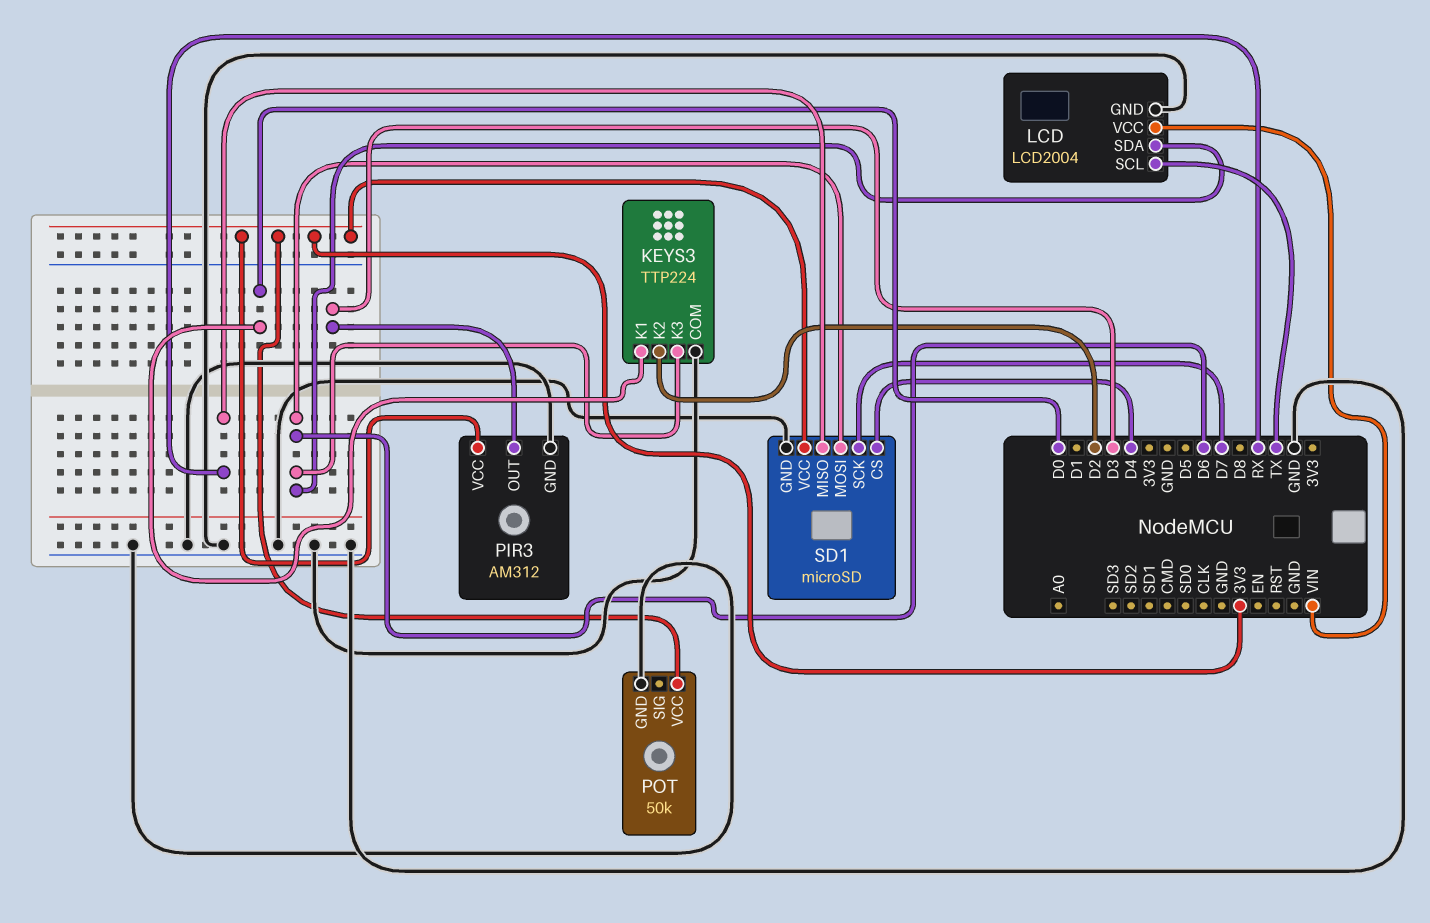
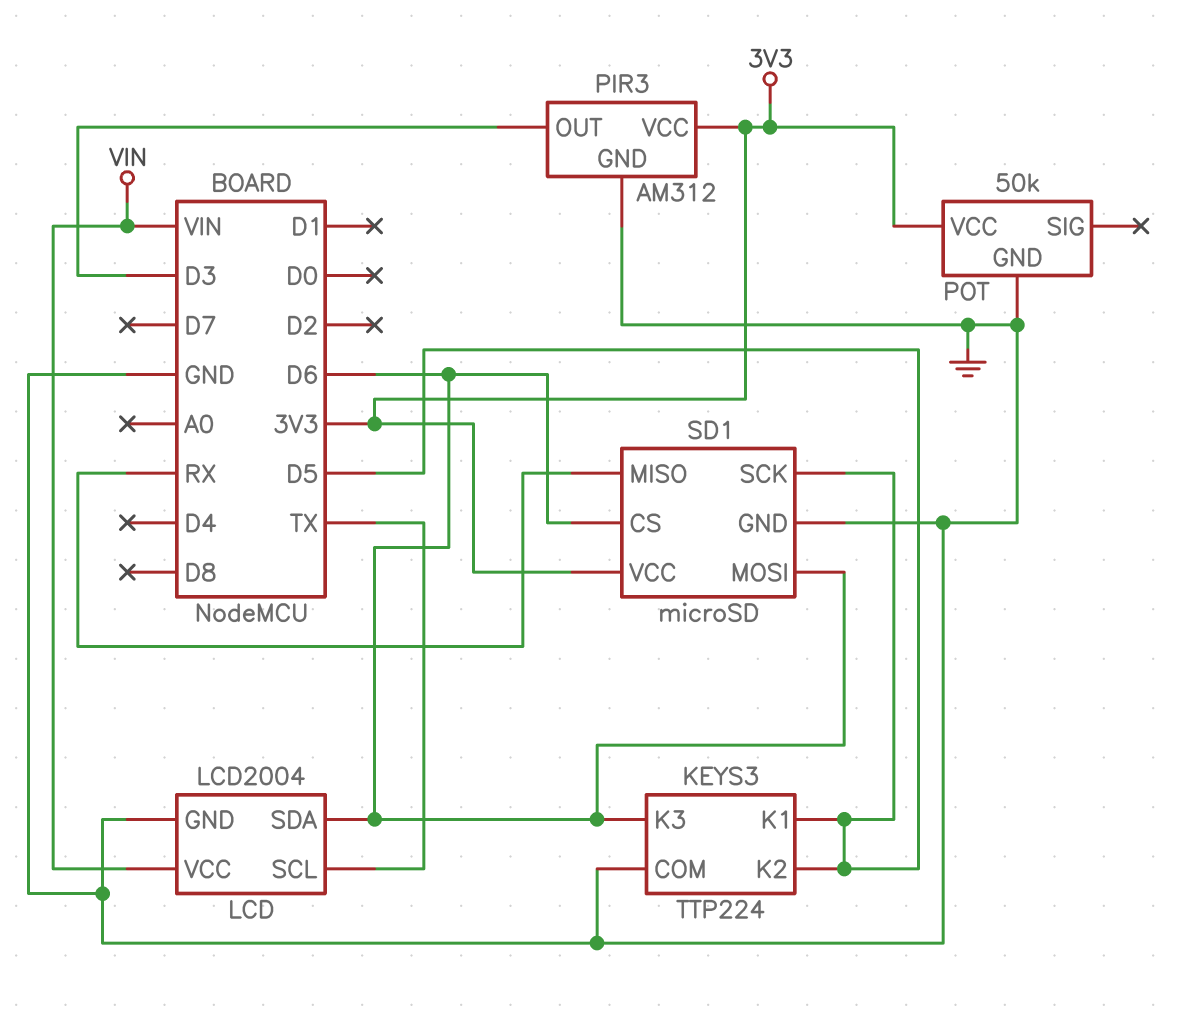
KEYS3 pin K1: D0 -> D5
KEYS3 pin K2: D2 -> D5
SD1 pin CS: D4 -> D6
SD1 pin SCK: D7 -> D5

